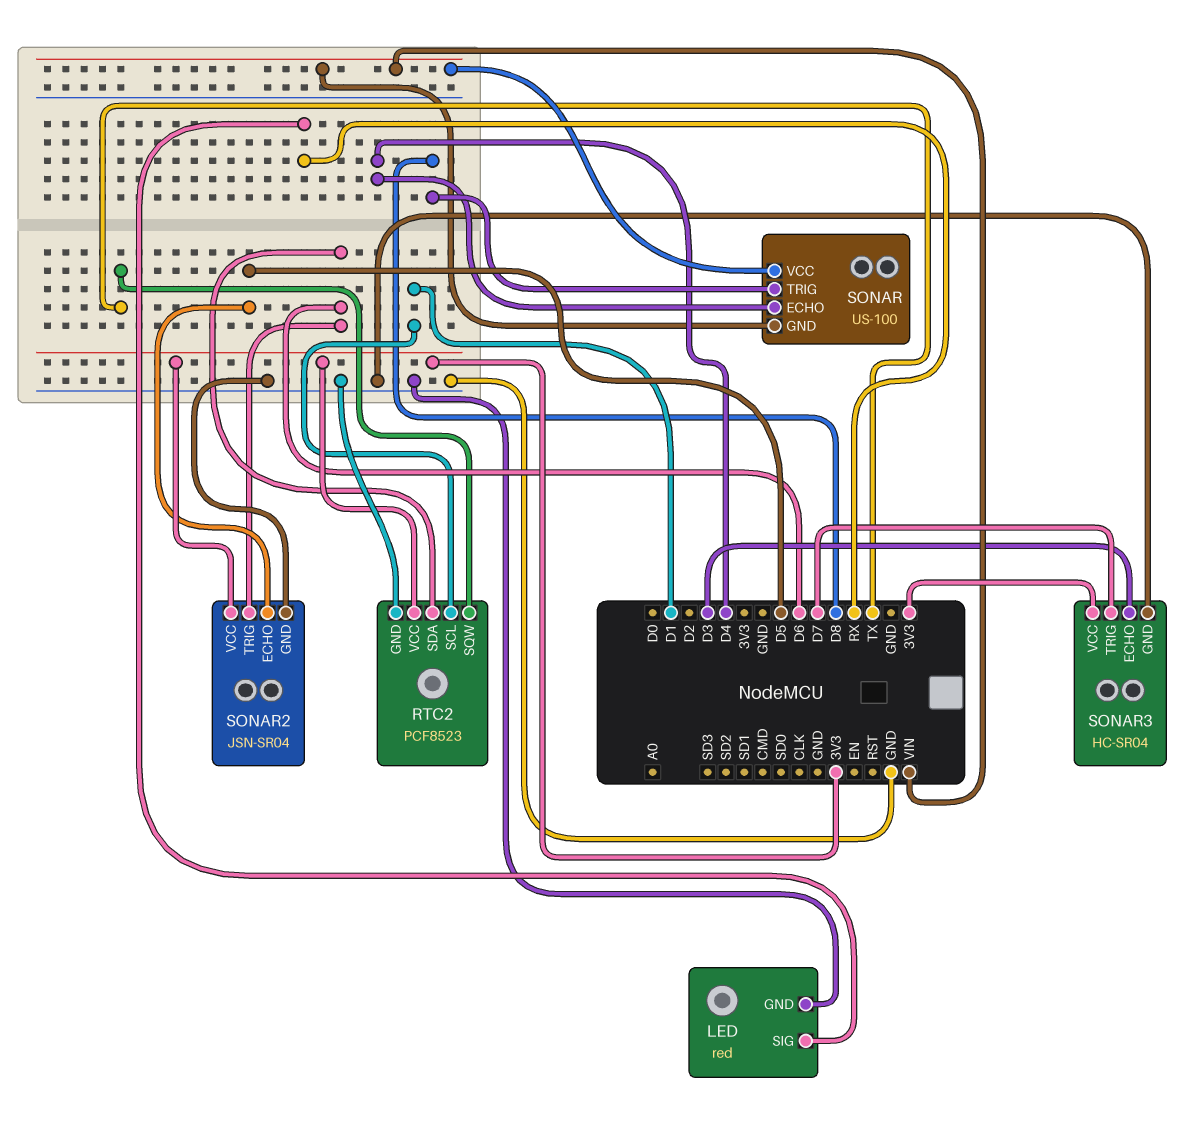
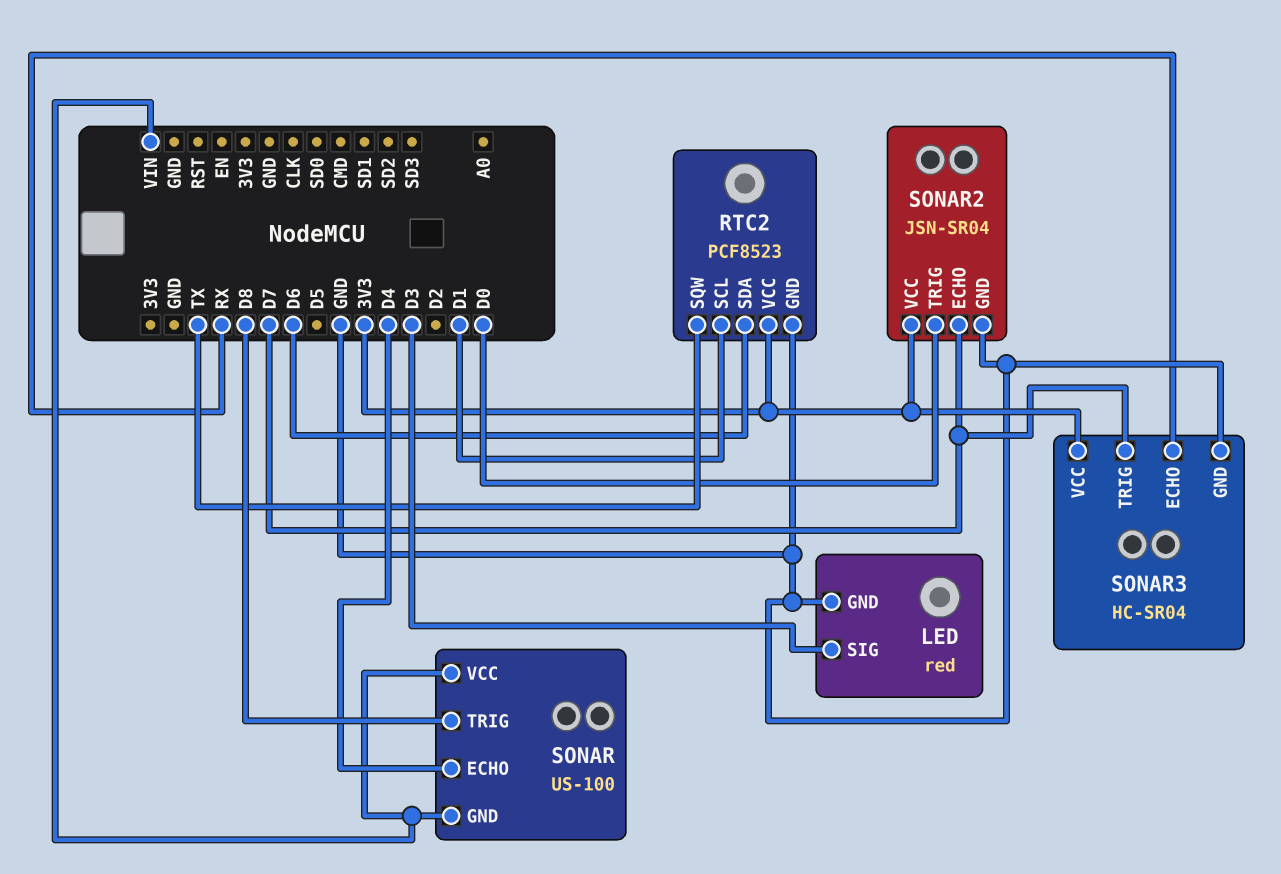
LED pin SIG: RX -> D3
SONAR2 pin ECHO: D5 -> D7
SONAR2 pin TRIG: D6 -> D0
SONAR3 pin ECHO: D3 -> RX

